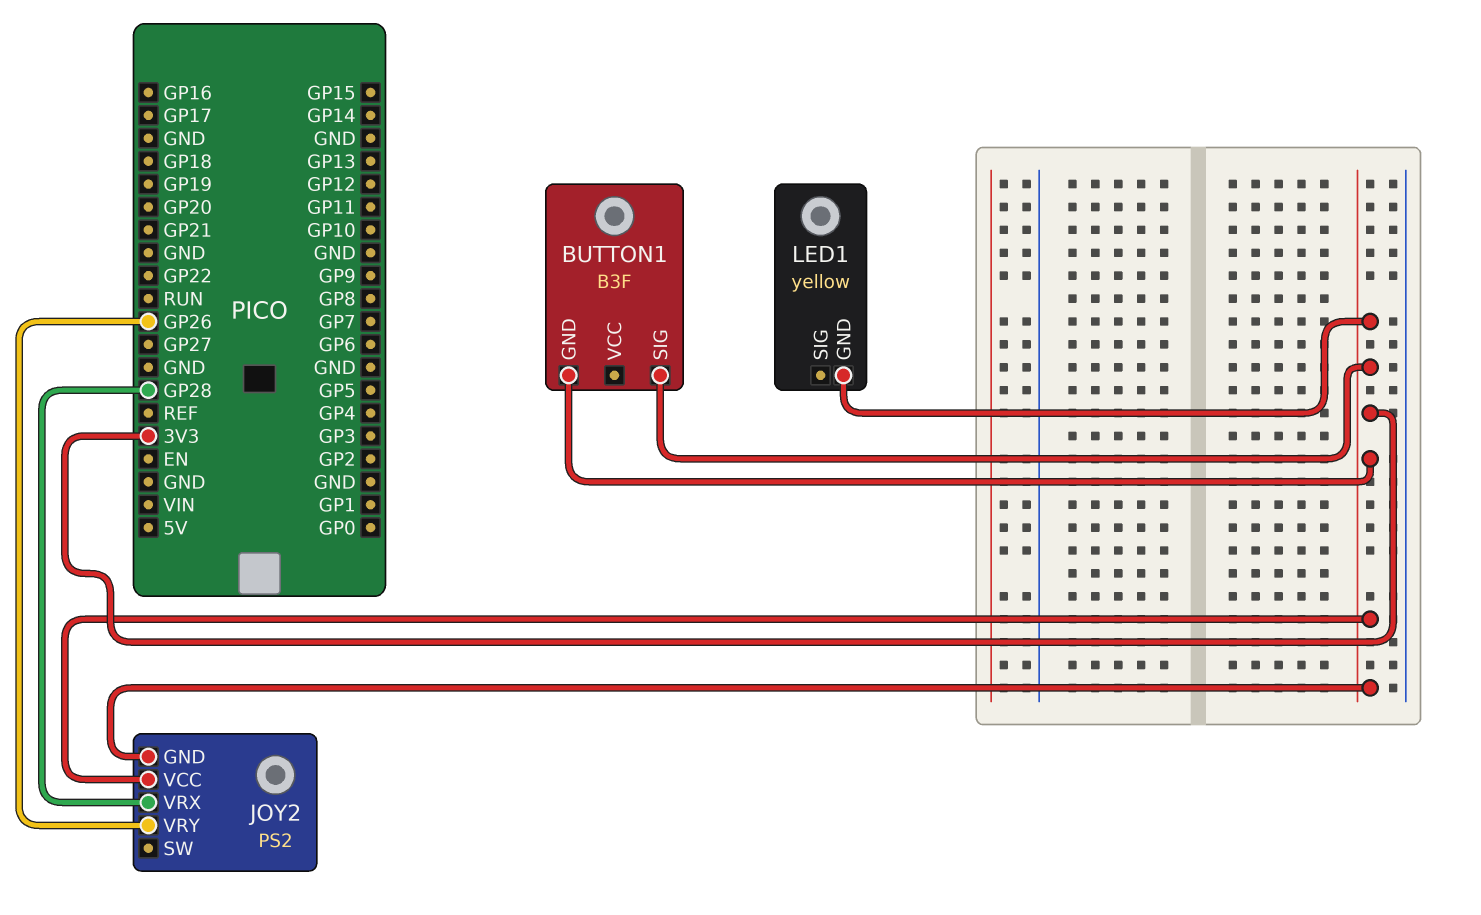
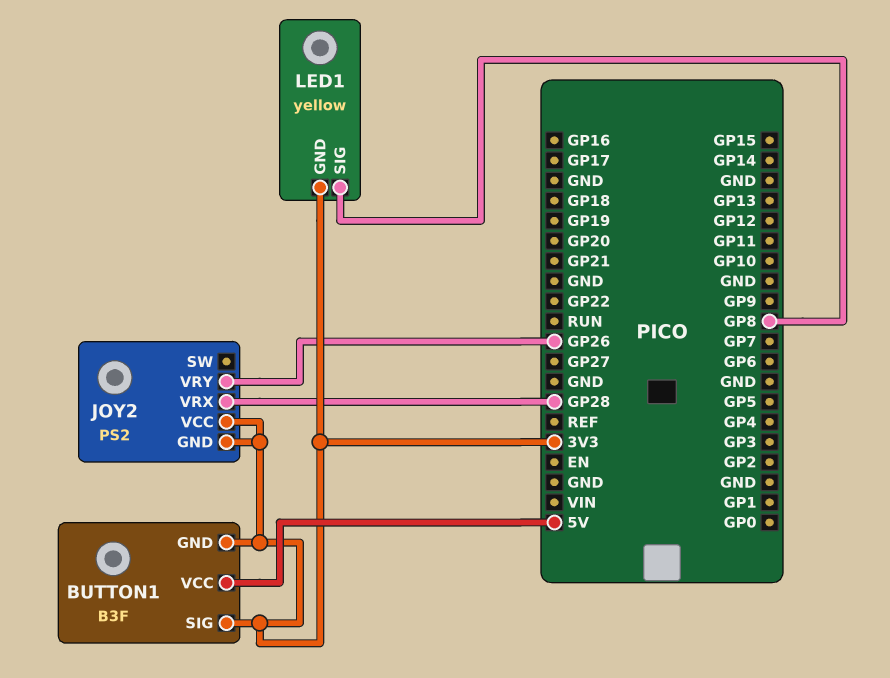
BUTTON1 pin VCC: none -> 5V
LED1 pin SIG: none -> GP8

